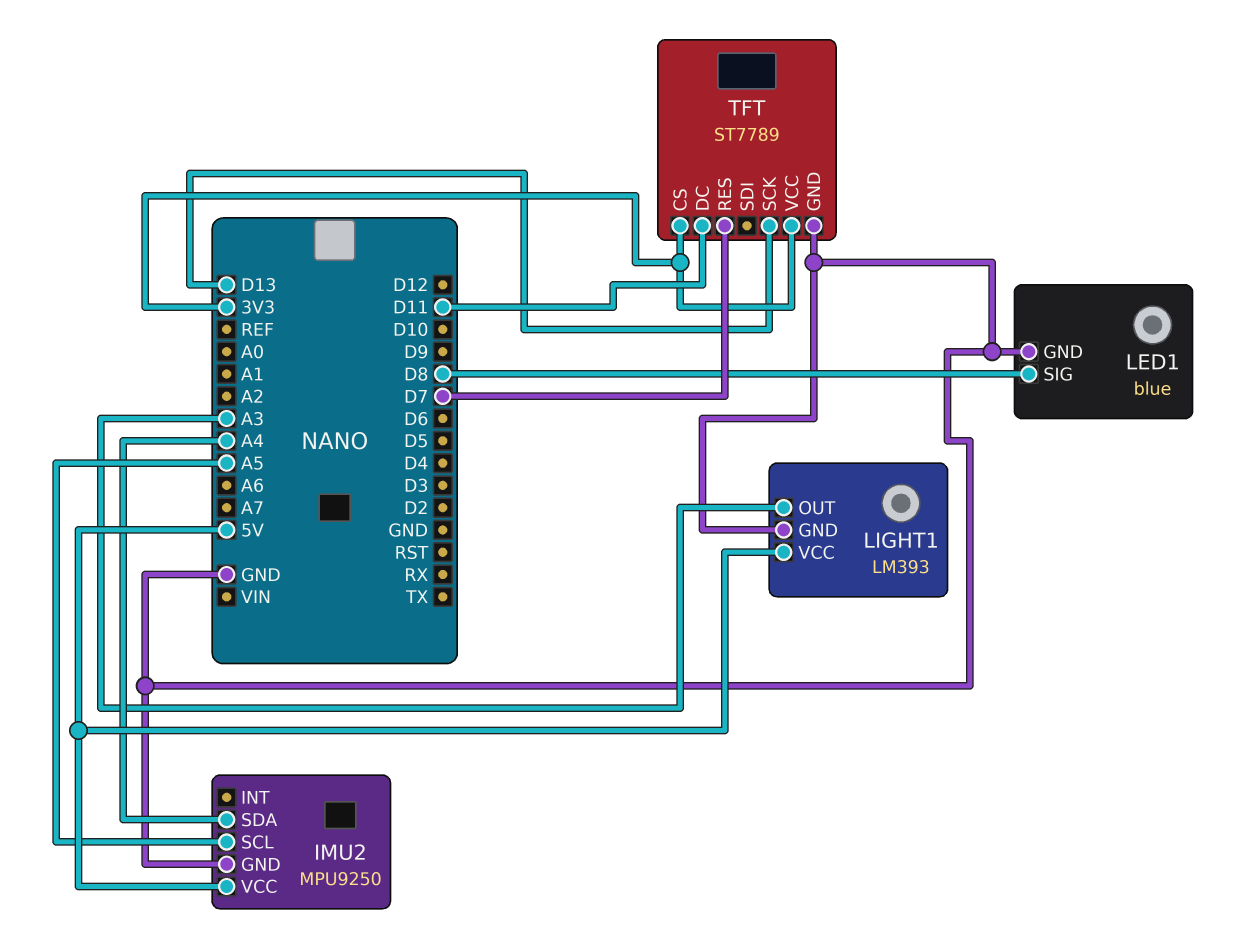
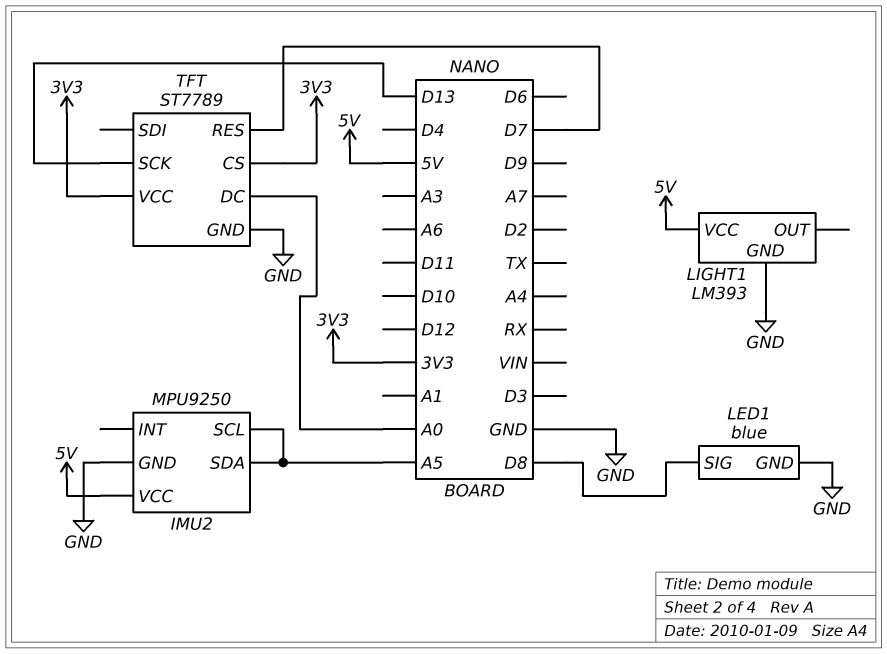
IMU2 pin SDA: A4 -> A5
LIGHT1 pin OUT: A3 -> none
TFT pin DC: D11 -> A0

